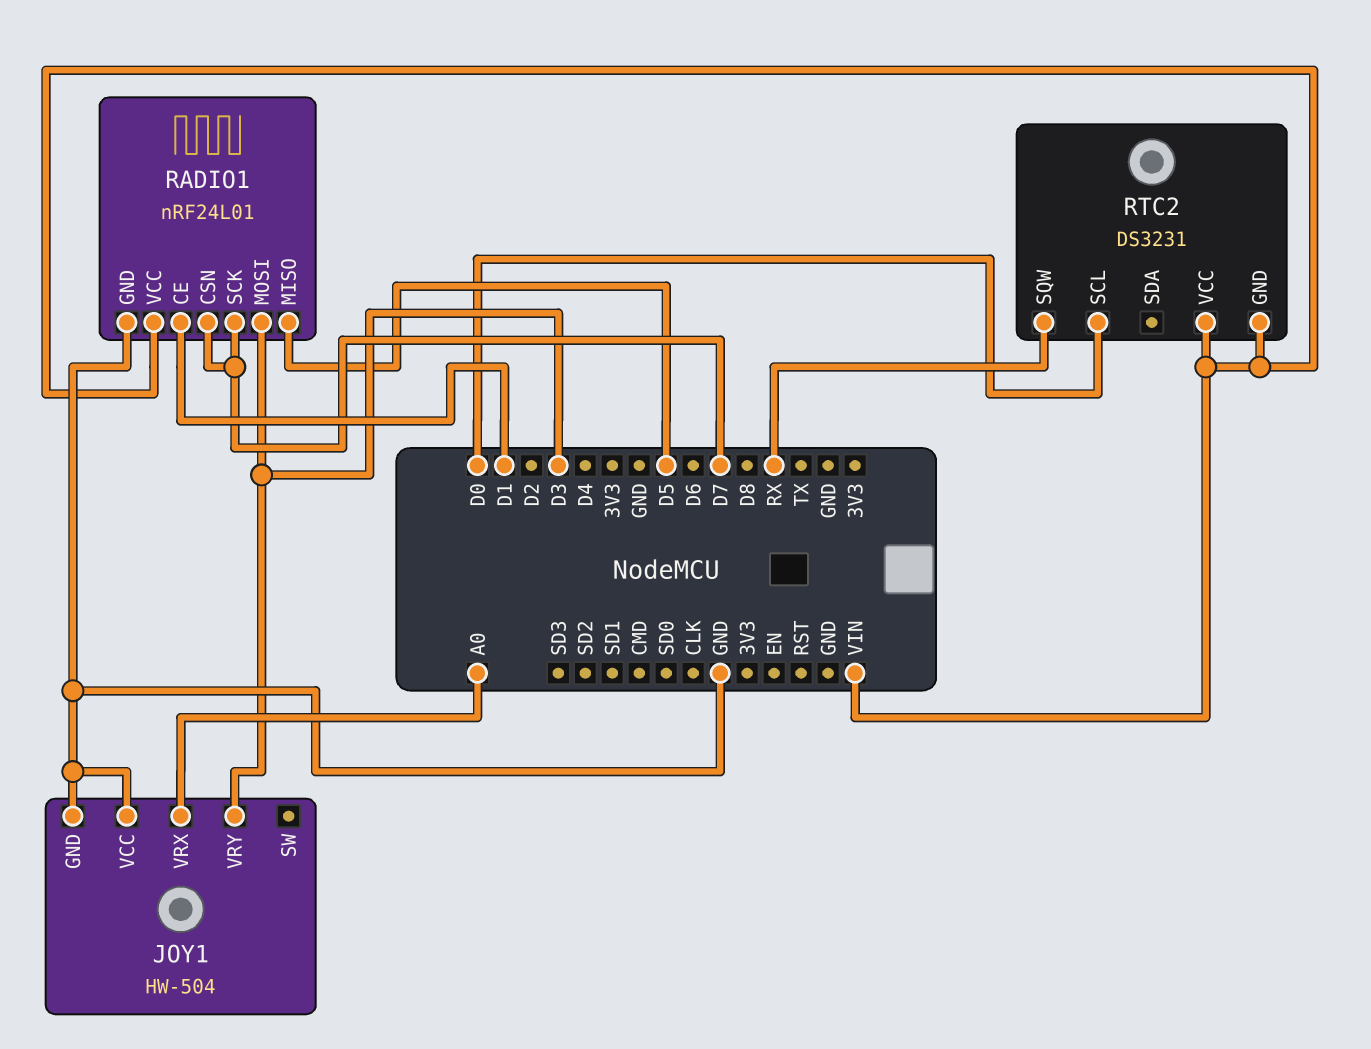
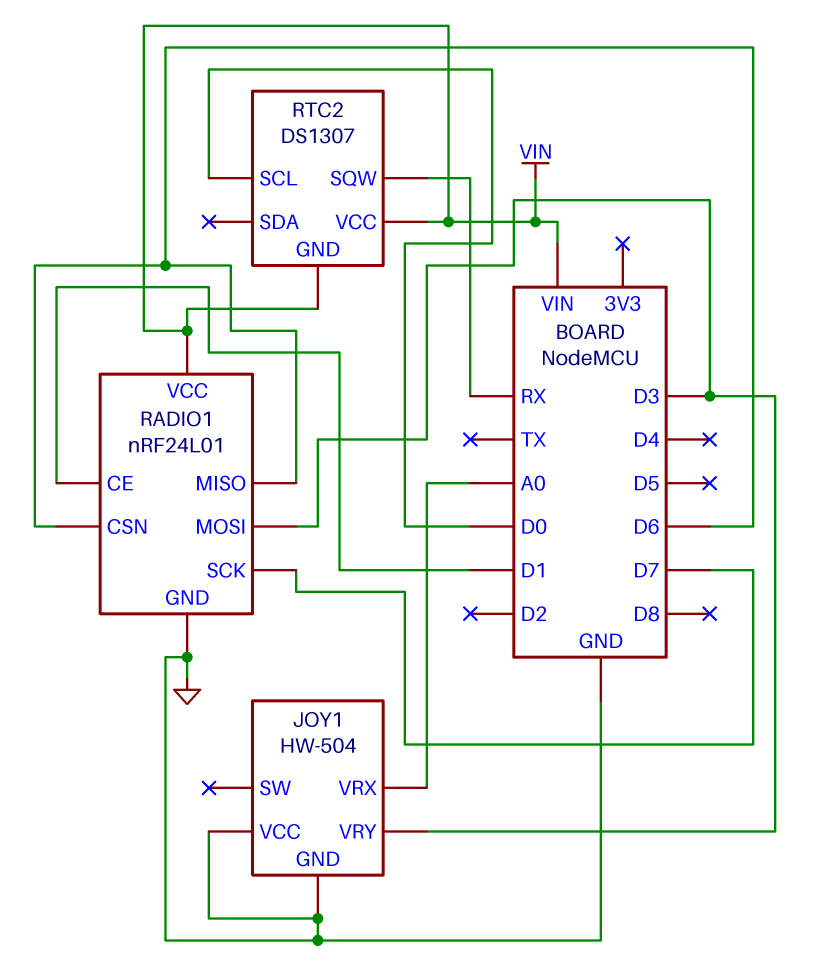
RADIO1 pin CSN: D7 -> D6
RADIO1 pin MISO: D5 -> D6
RTC2: DS3231 -> DS1307

